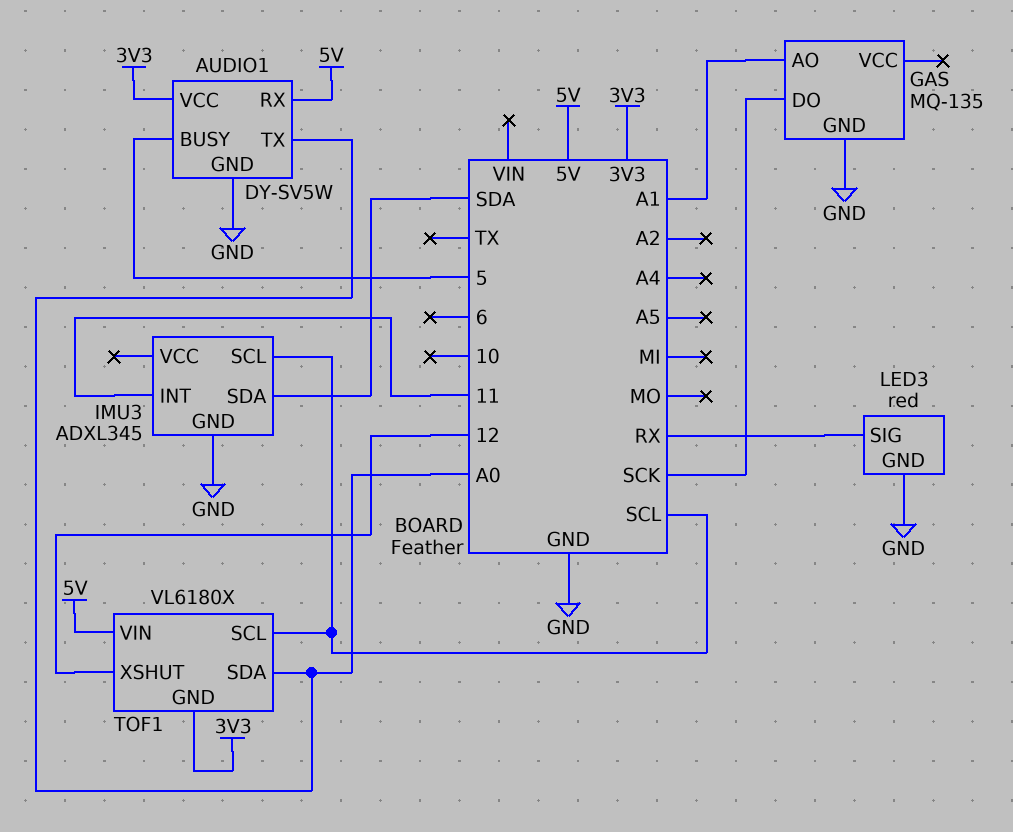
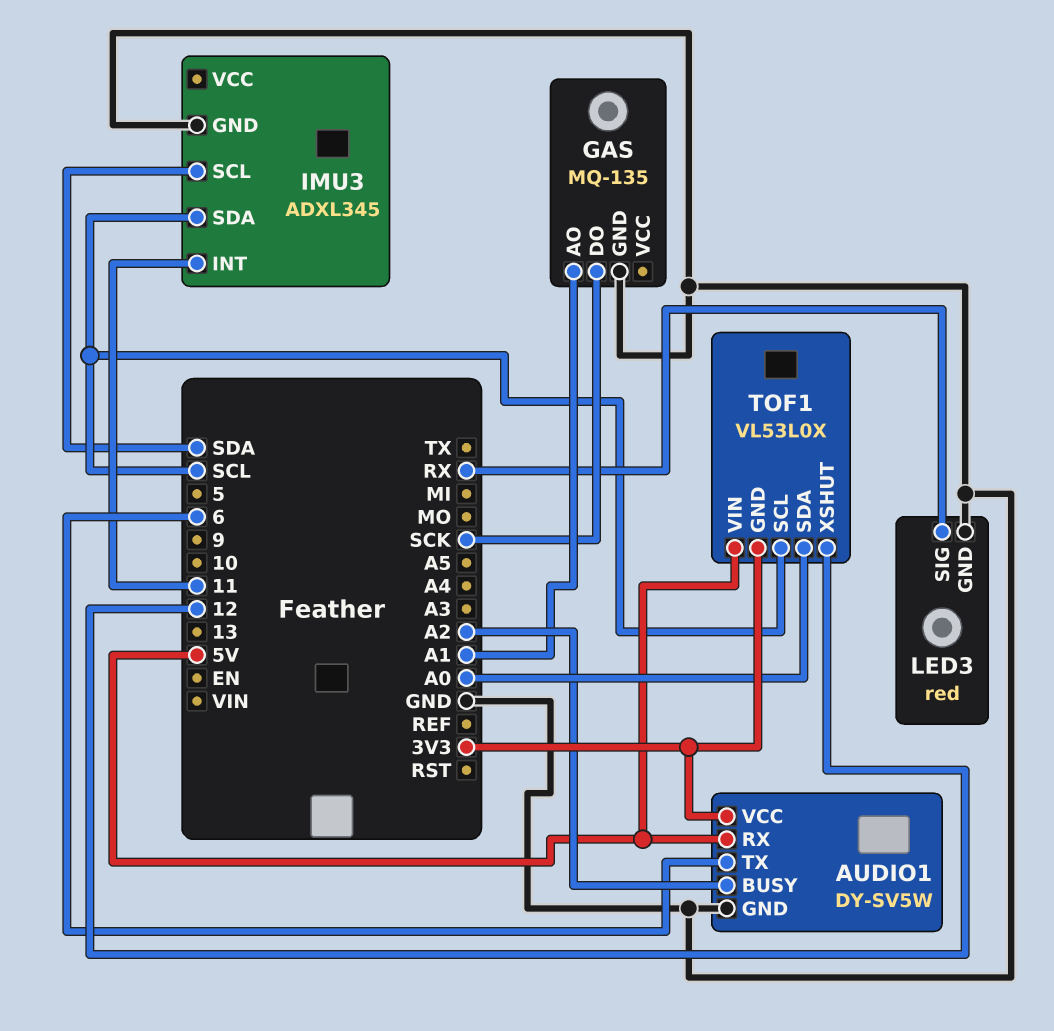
AUDIO1 pin BUSY: 5 -> A2
AUDIO1 pin TX: A0 -> 6
IMU3 pin SCL: SCL -> SDA
IMU3 pin SDA: SDA -> SCL
TOF1: VL6180X -> VL53L0X

